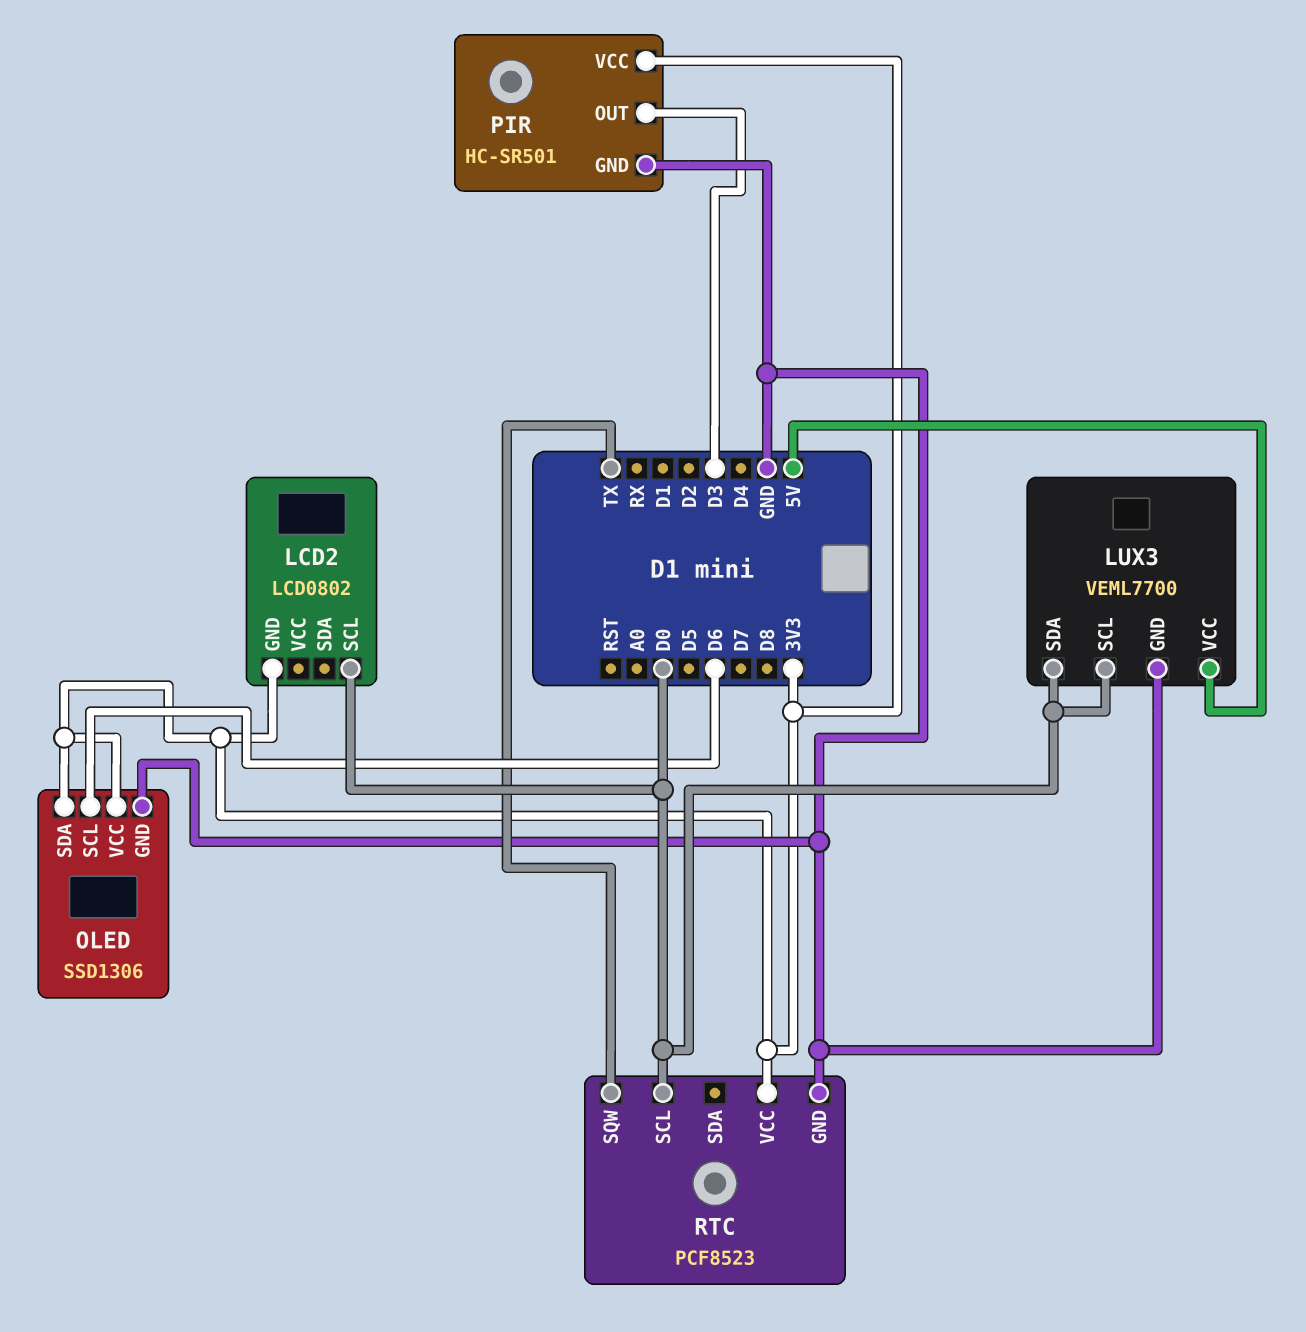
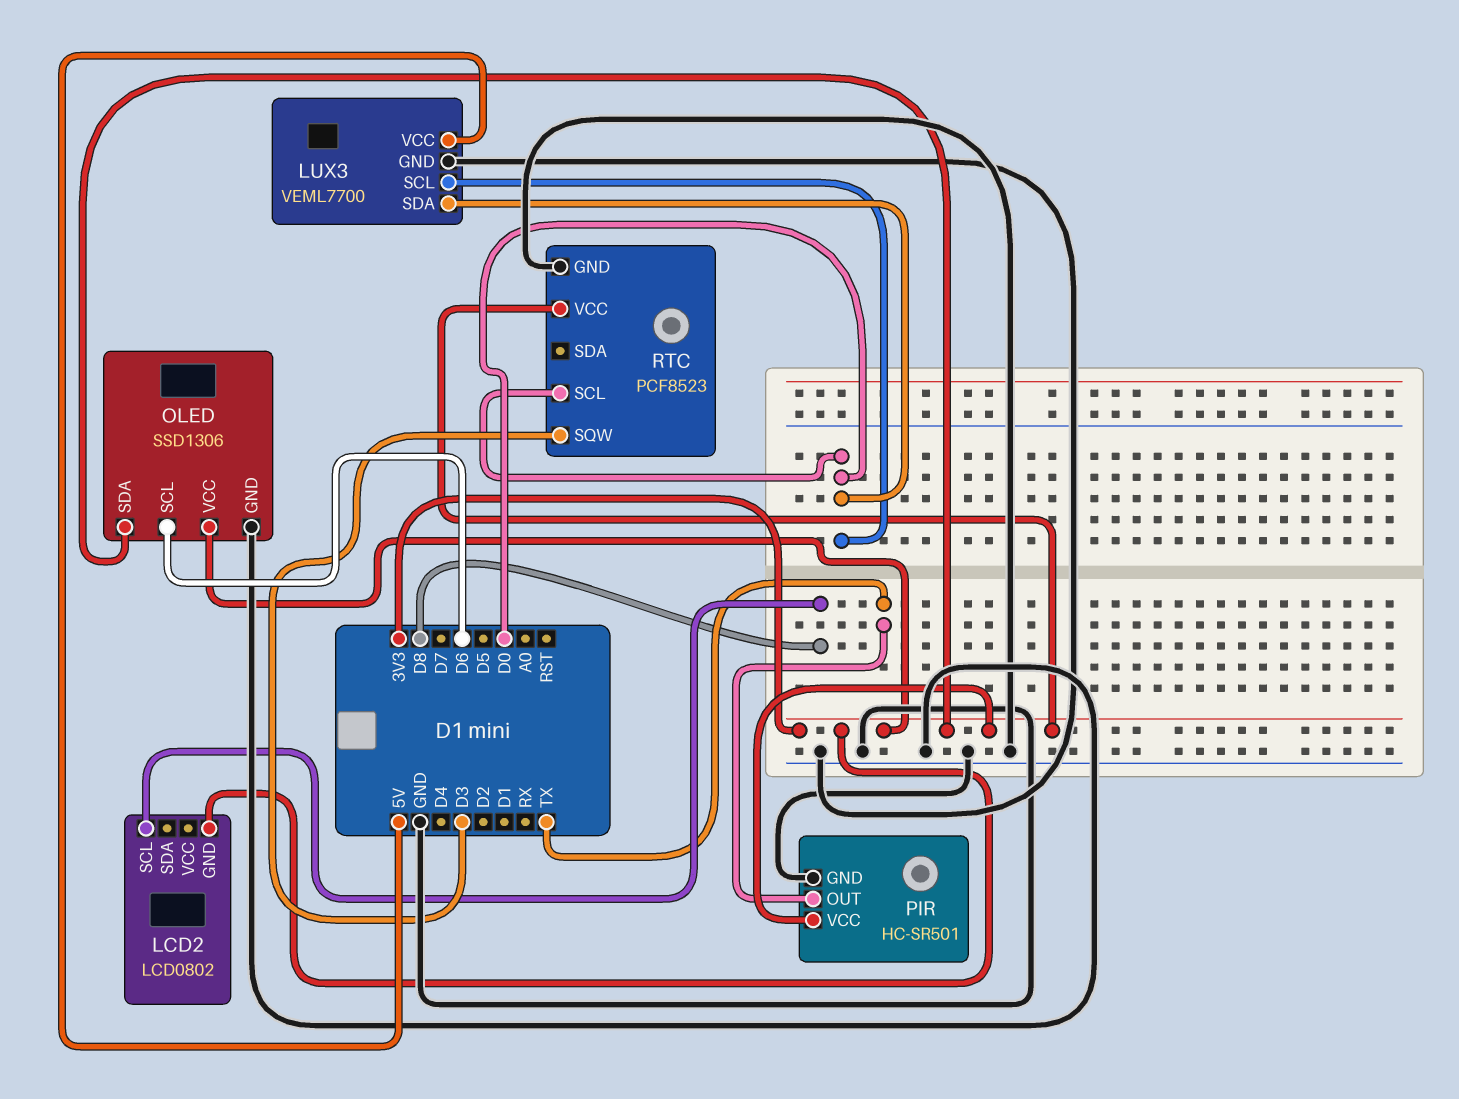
LCD2 pin SCL: D0 -> D8
PIR pin OUT: D3 -> TX
RTC pin SQW: TX -> D3

